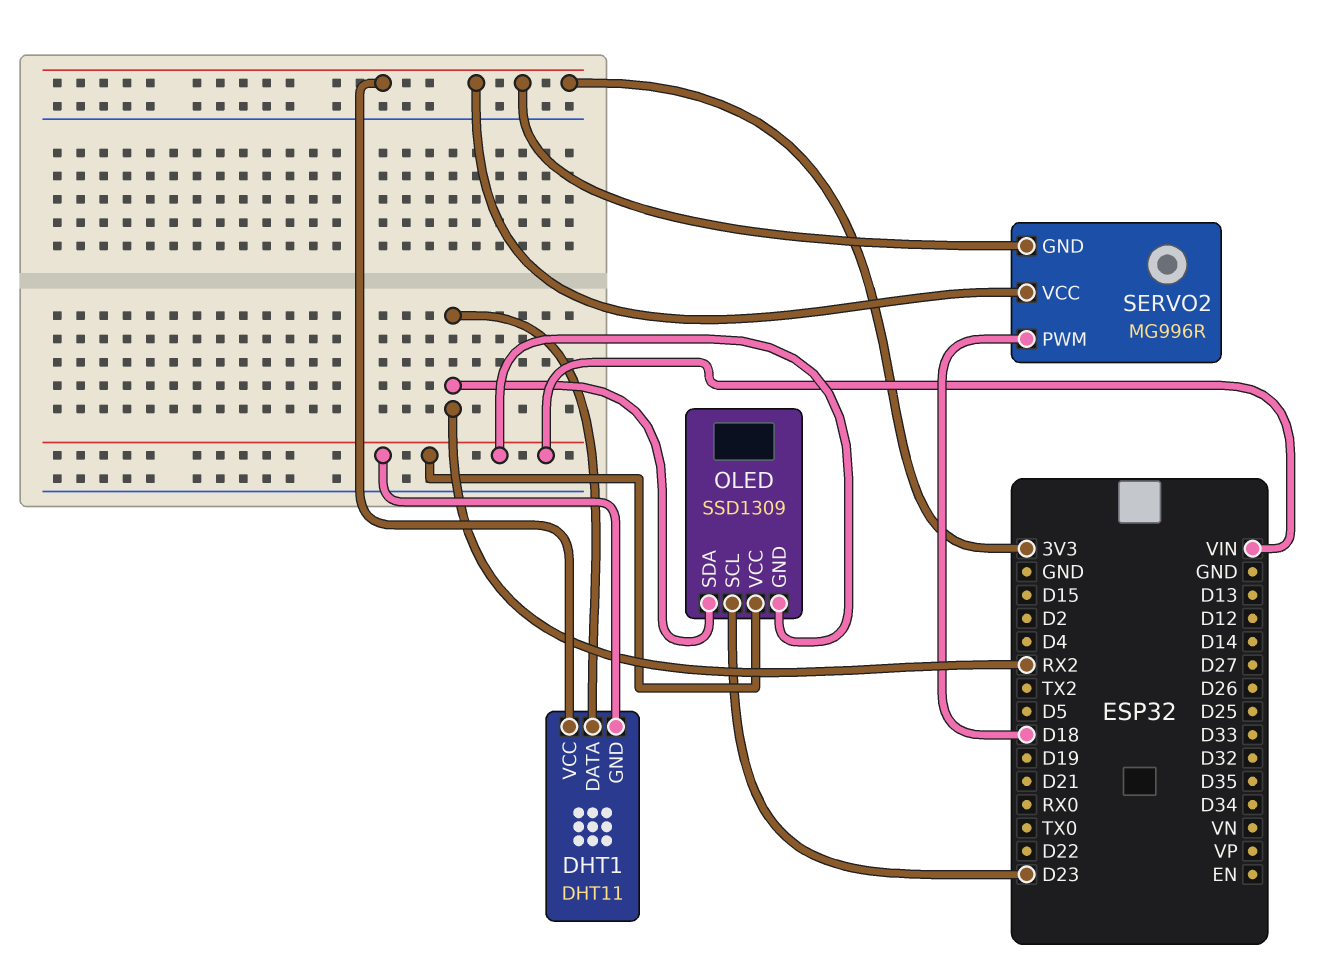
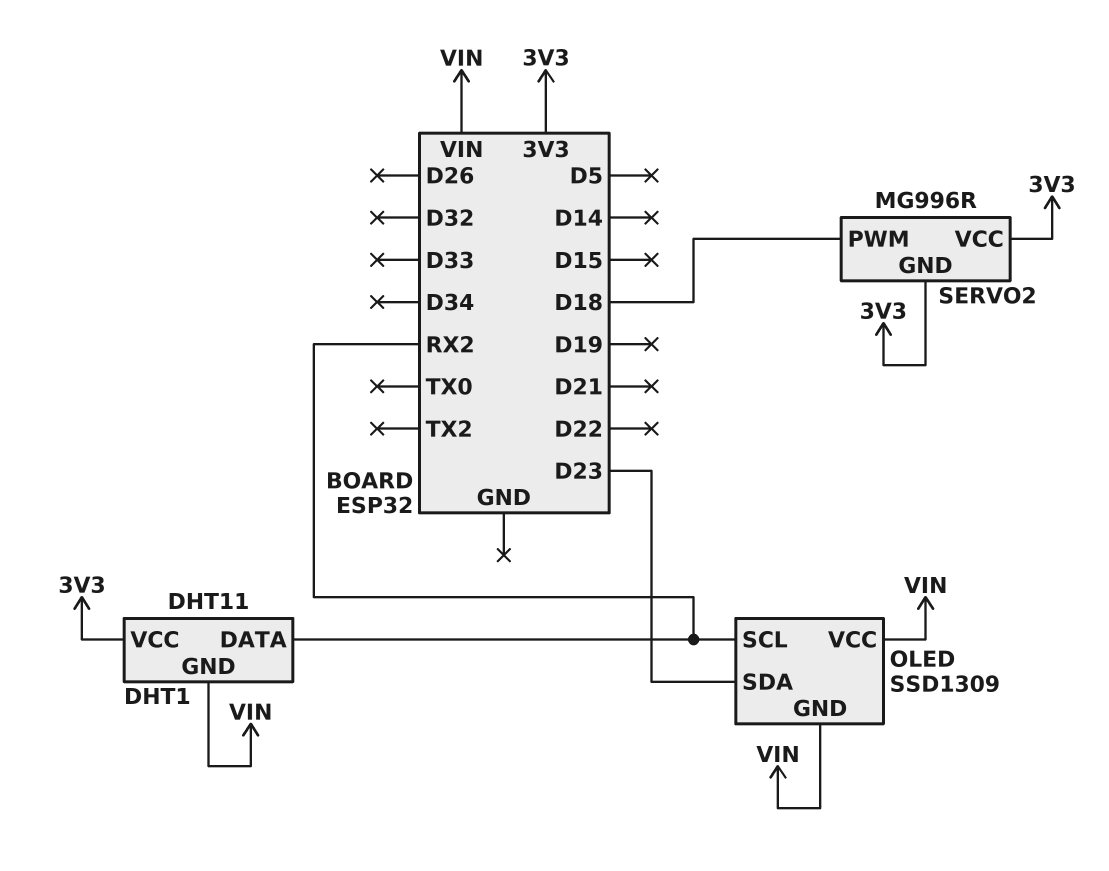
OLED pin SCL: D23 -> RX2
OLED pin SDA: RX2 -> D23

